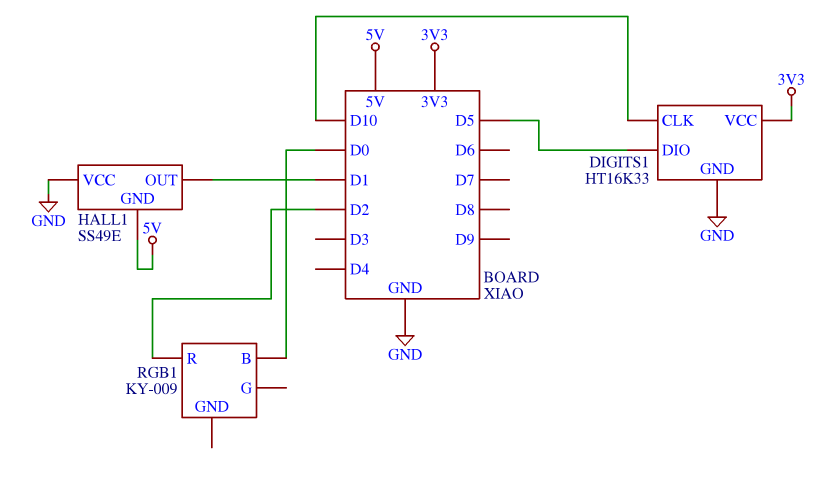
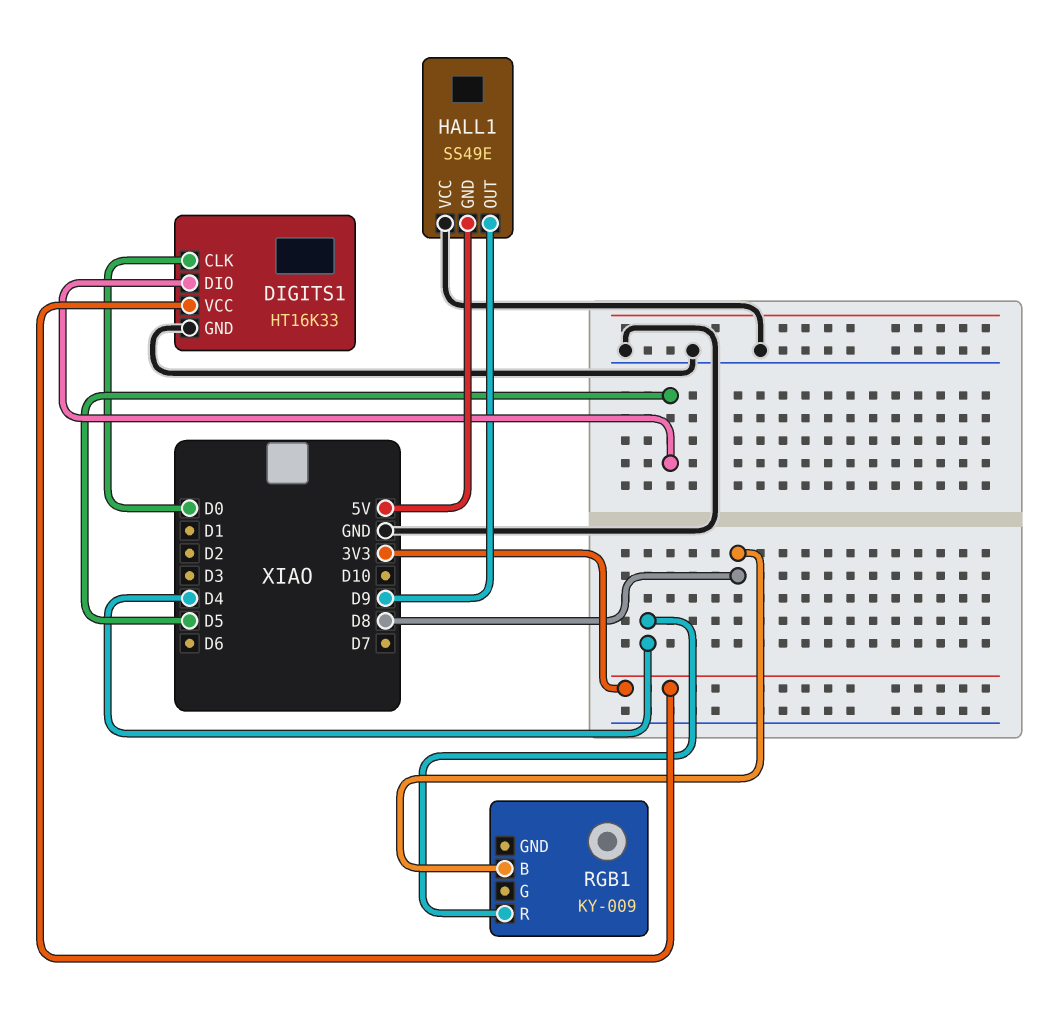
DIGITS1 pin CLK: D10 -> D0
HALL1 pin OUT: D1 -> D9
RGB1 pin B: D0 -> D8
RGB1 pin R: D2 -> D4

